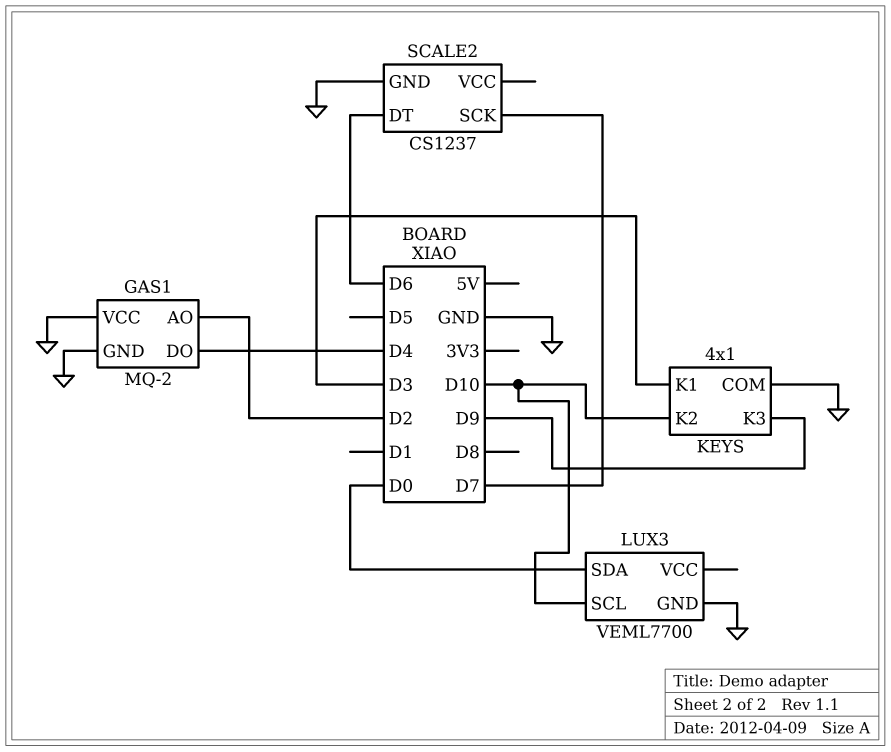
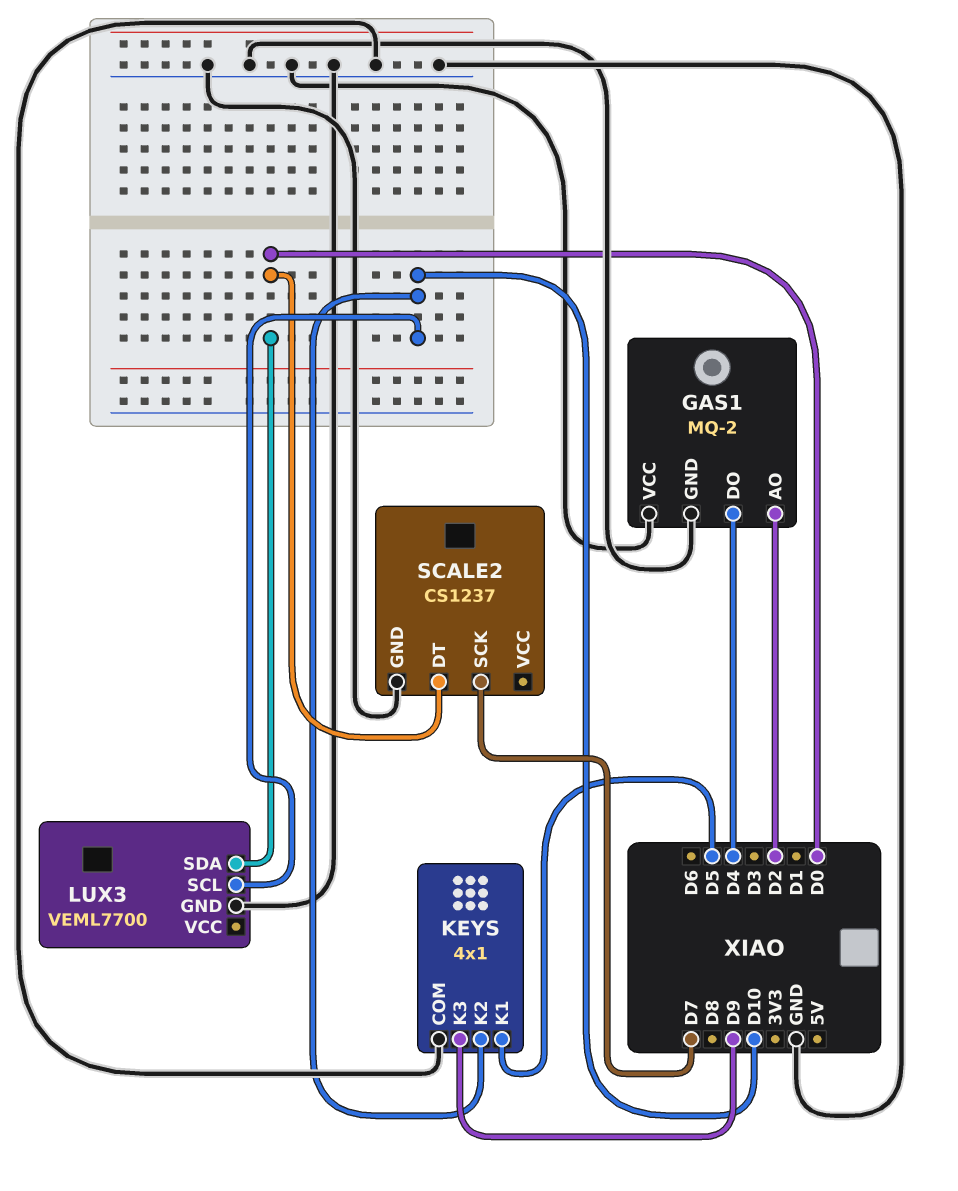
KEYS pin K1: D3 -> D5
SCALE2 pin DT: D6 -> D0

